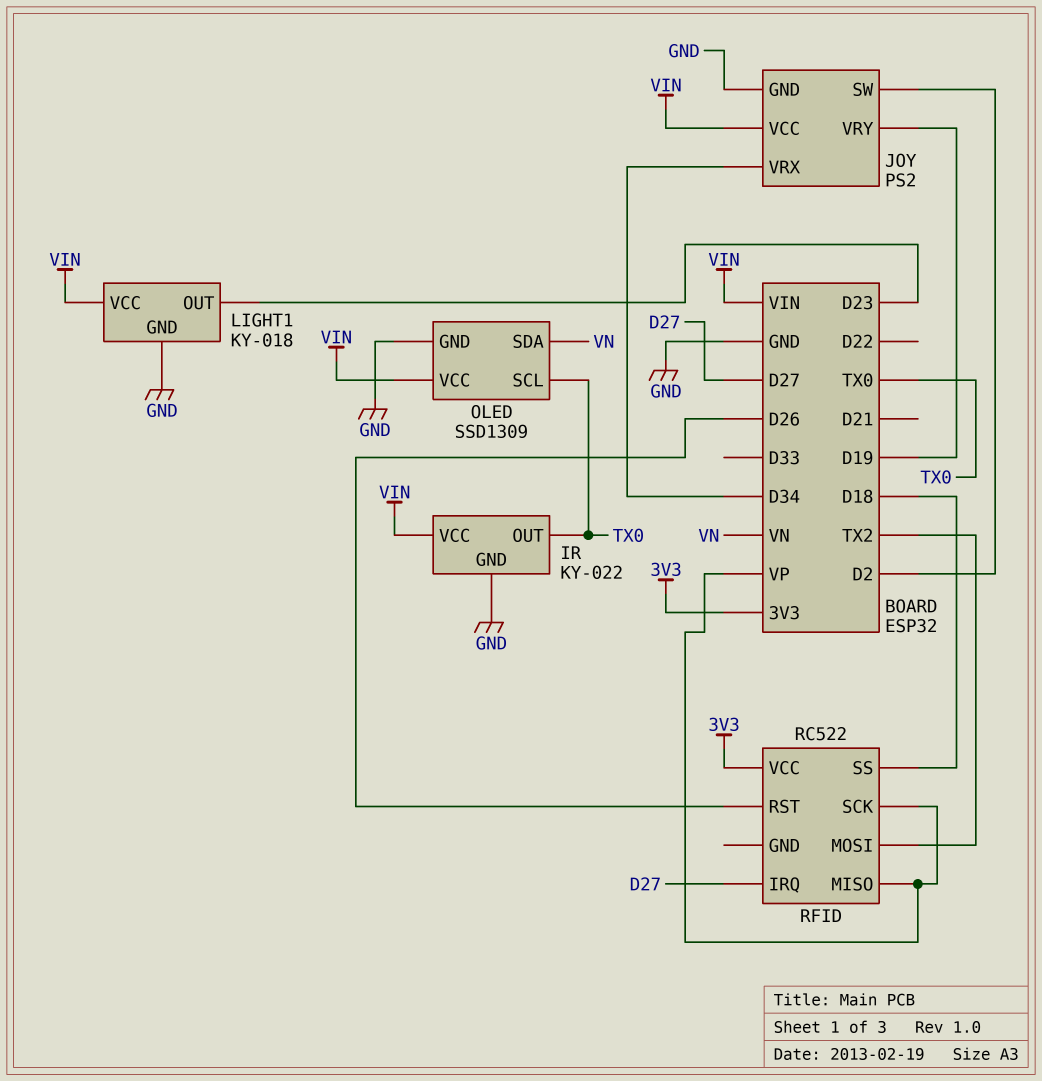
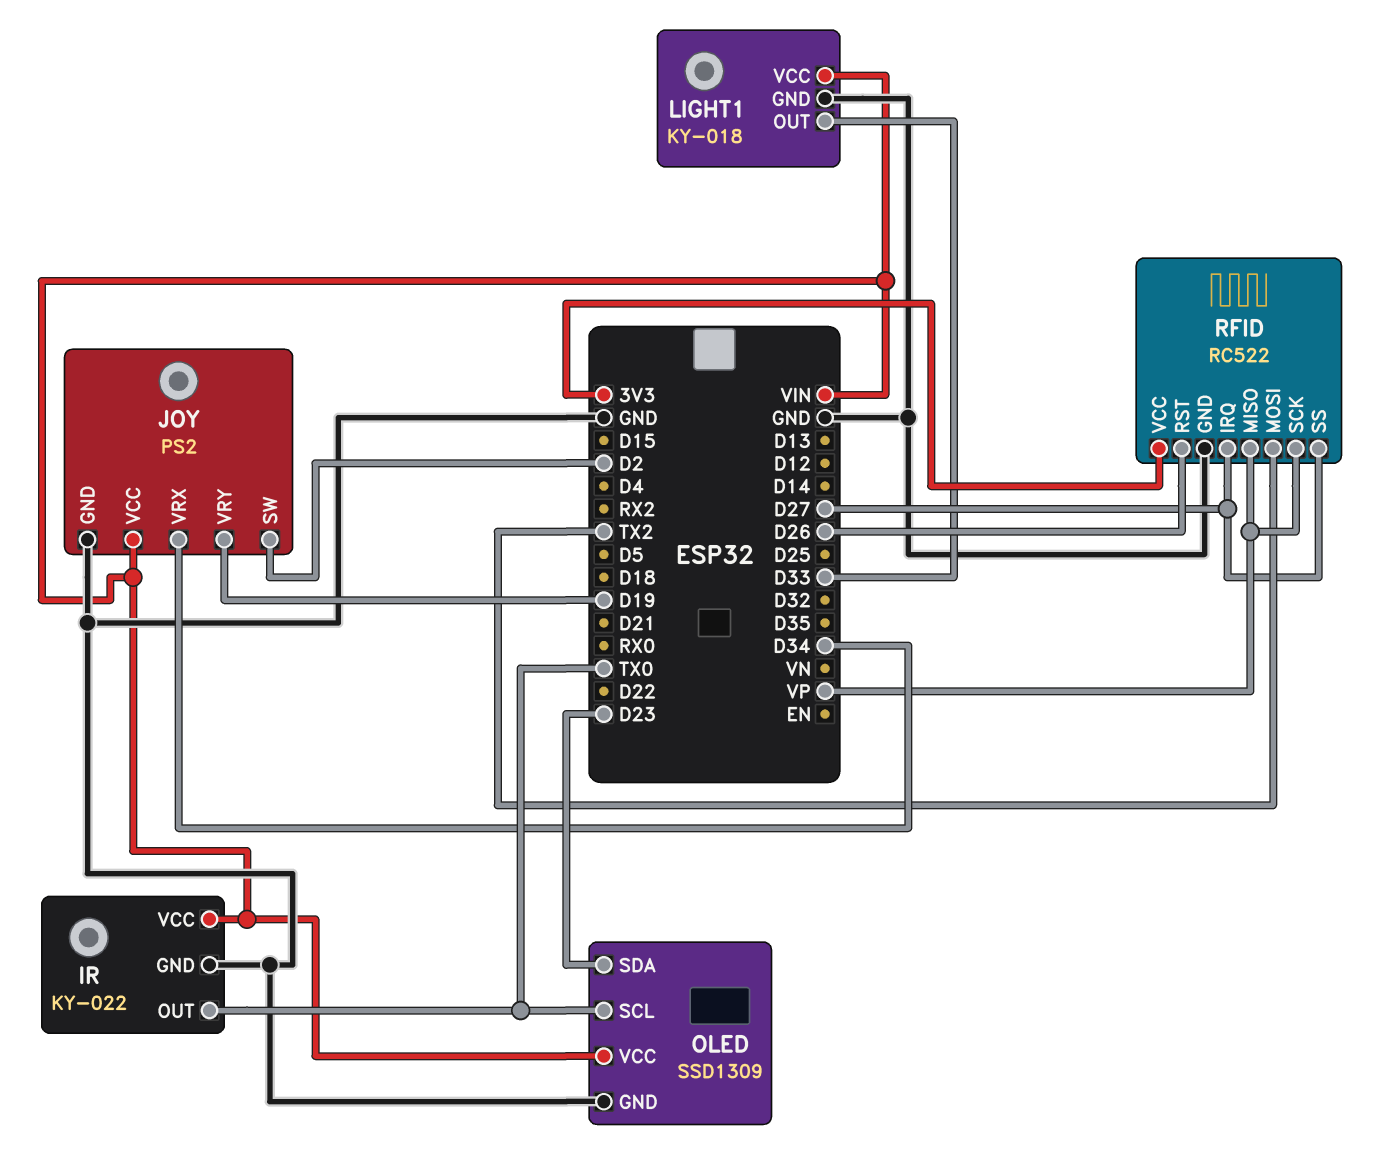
LIGHT1 pin OUT: D23 -> D33
OLED pin SDA: VN -> D23
RFID pin GND: none -> GND
RFID pin SS: D18 -> D27

